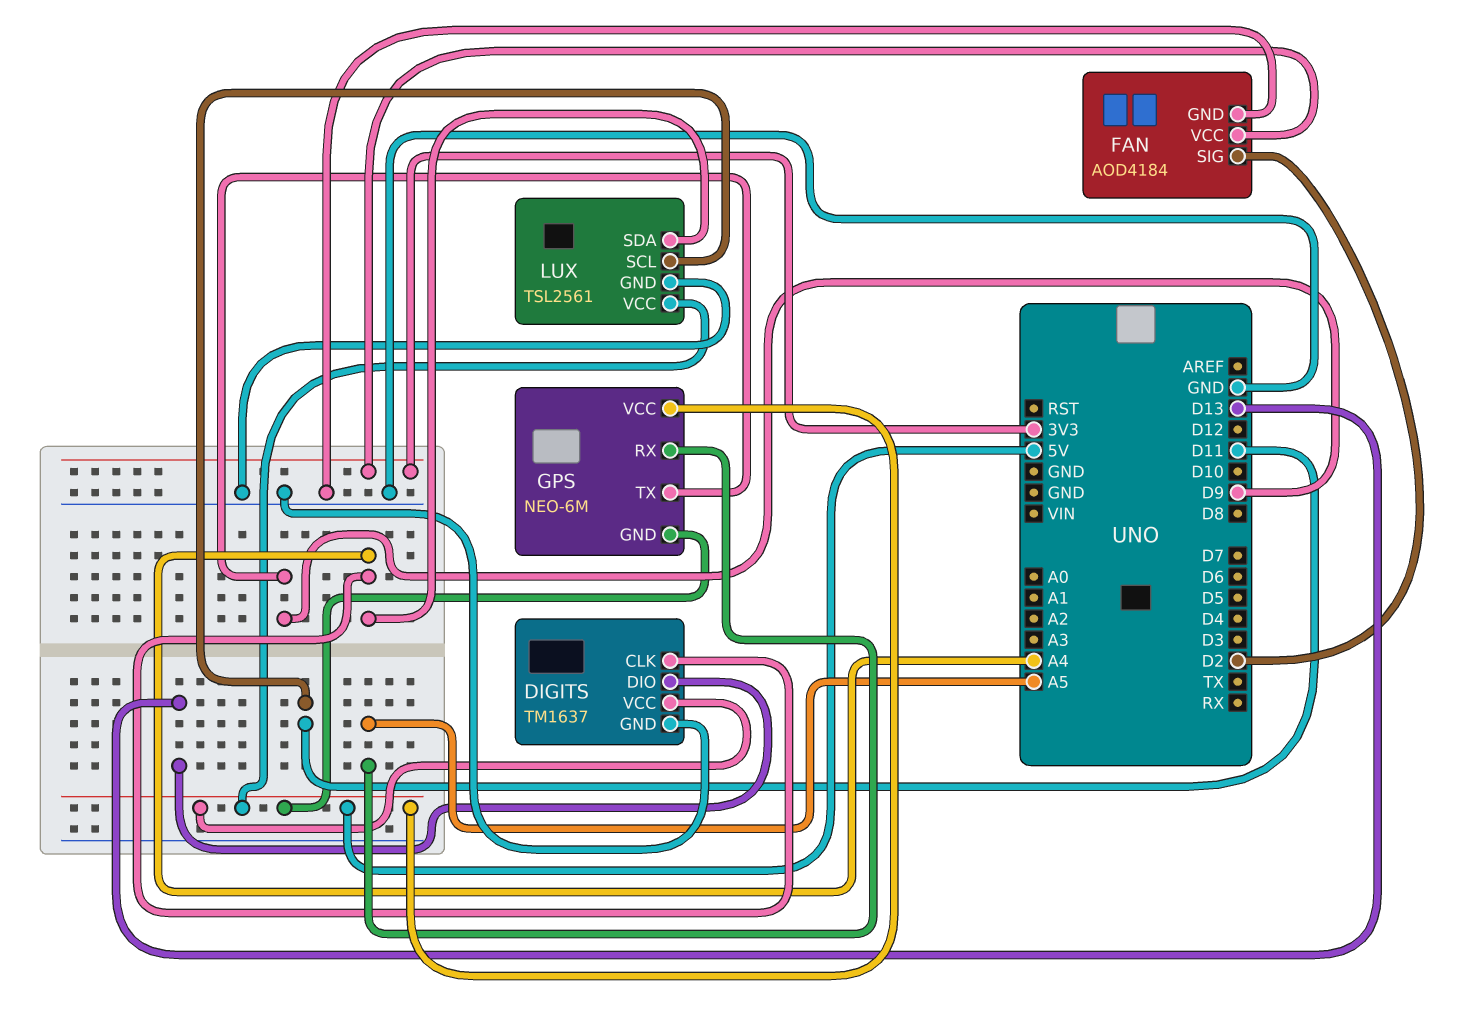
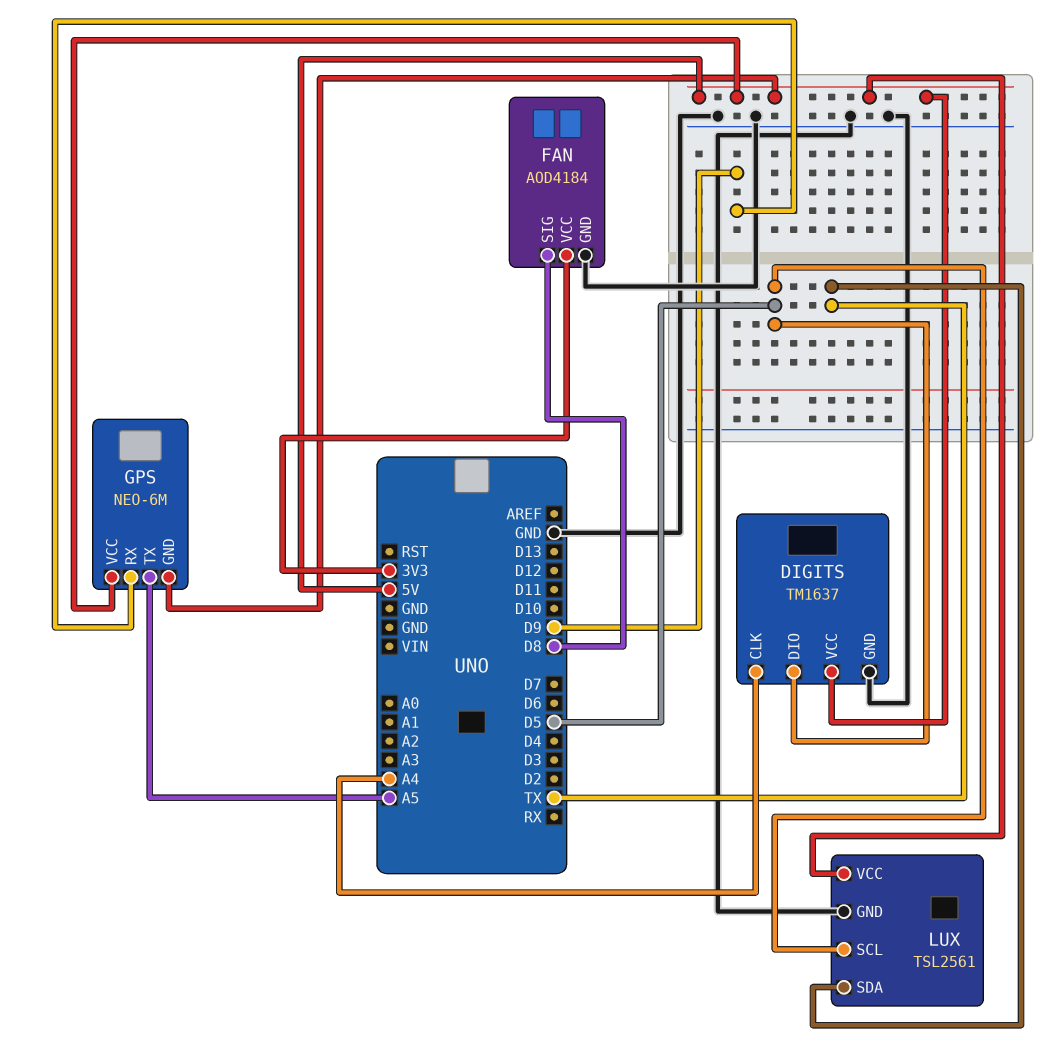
DIGITS pin DIO: D13 -> D5
FAN pin SIG: D2 -> D8
GPS pin RX: A5 -> D9
GPS pin TX: D9 -> A5
LUX pin SCL: D11 -> D5
LUX pin SDA: A4 -> TX

